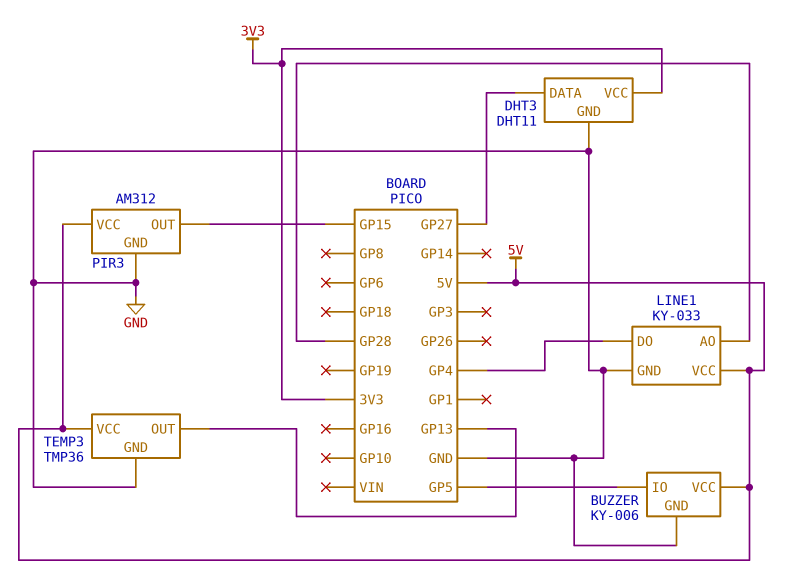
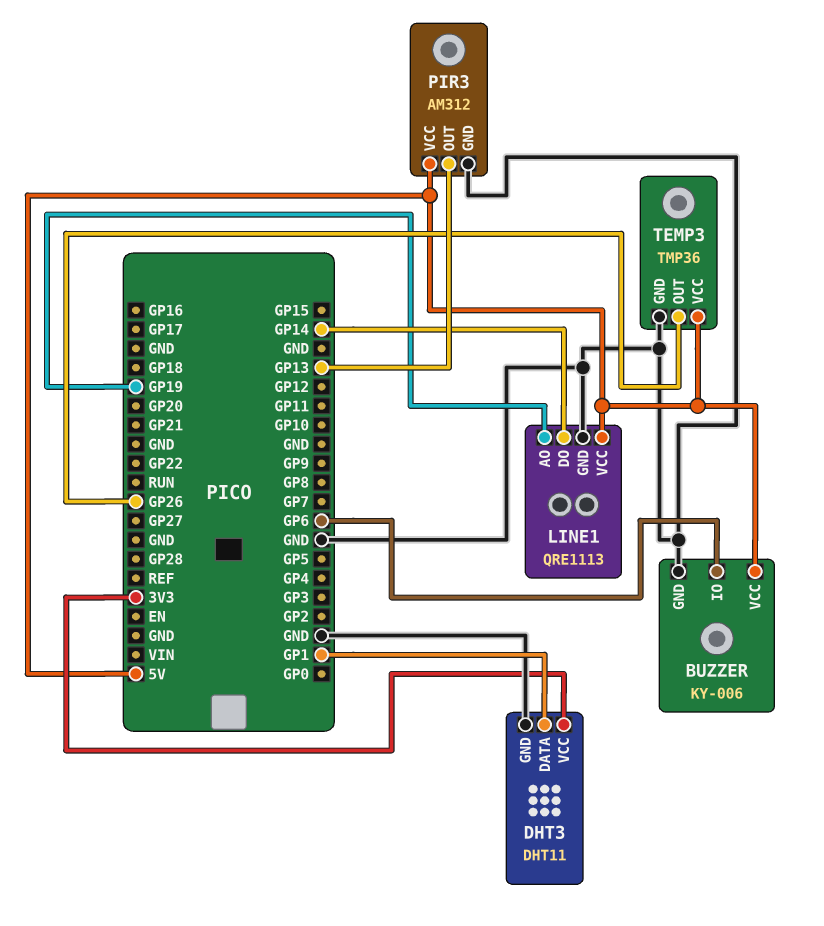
BUZZER pin IO: GP5 -> GP6
DHT3 pin DATA: GP27 -> GP1
LINE1: KY-033 -> QRE1113
LINE1 pin AO: GP28 -> GP19
LINE1 pin DO: GP4 -> GP14
PIR3 pin OUT: GP15 -> GP13
TEMP3 pin OUT: GP13 -> GP26

